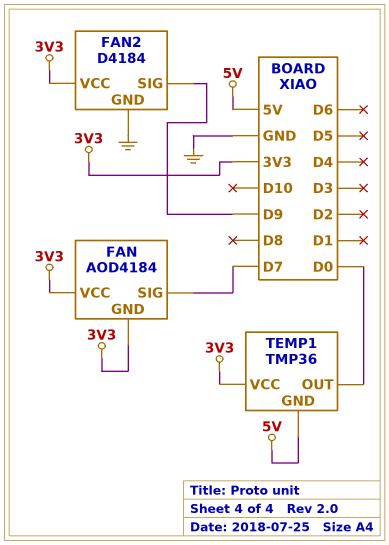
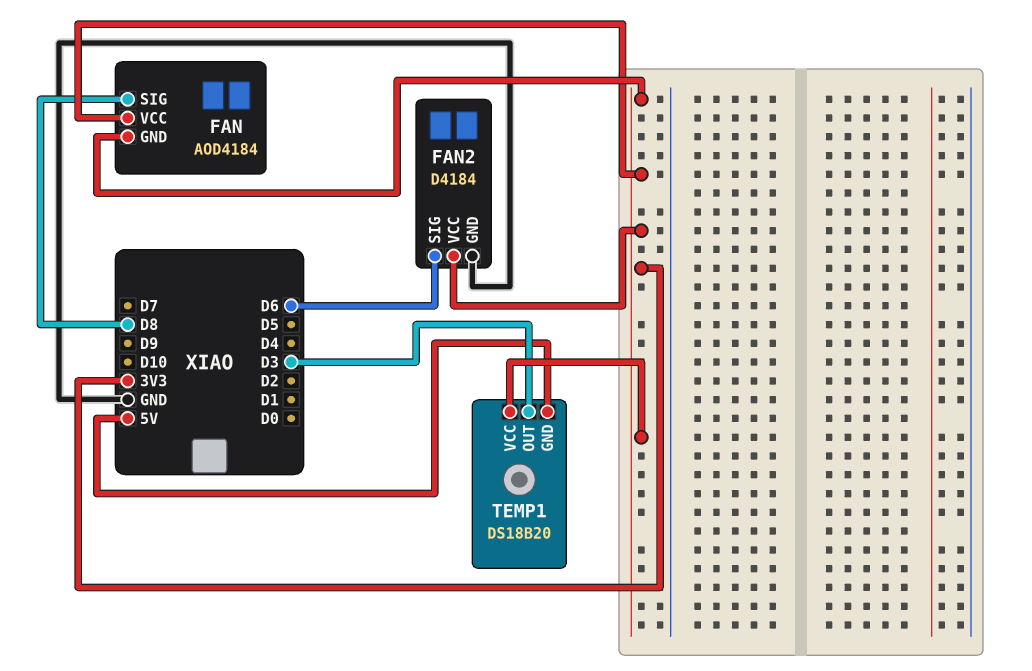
FAN pin SIG: D7 -> D8
FAN2 pin SIG: D9 -> D6
TEMP1: TMP36 -> DS18B20
TEMP1 pin OUT: D0 -> D3

